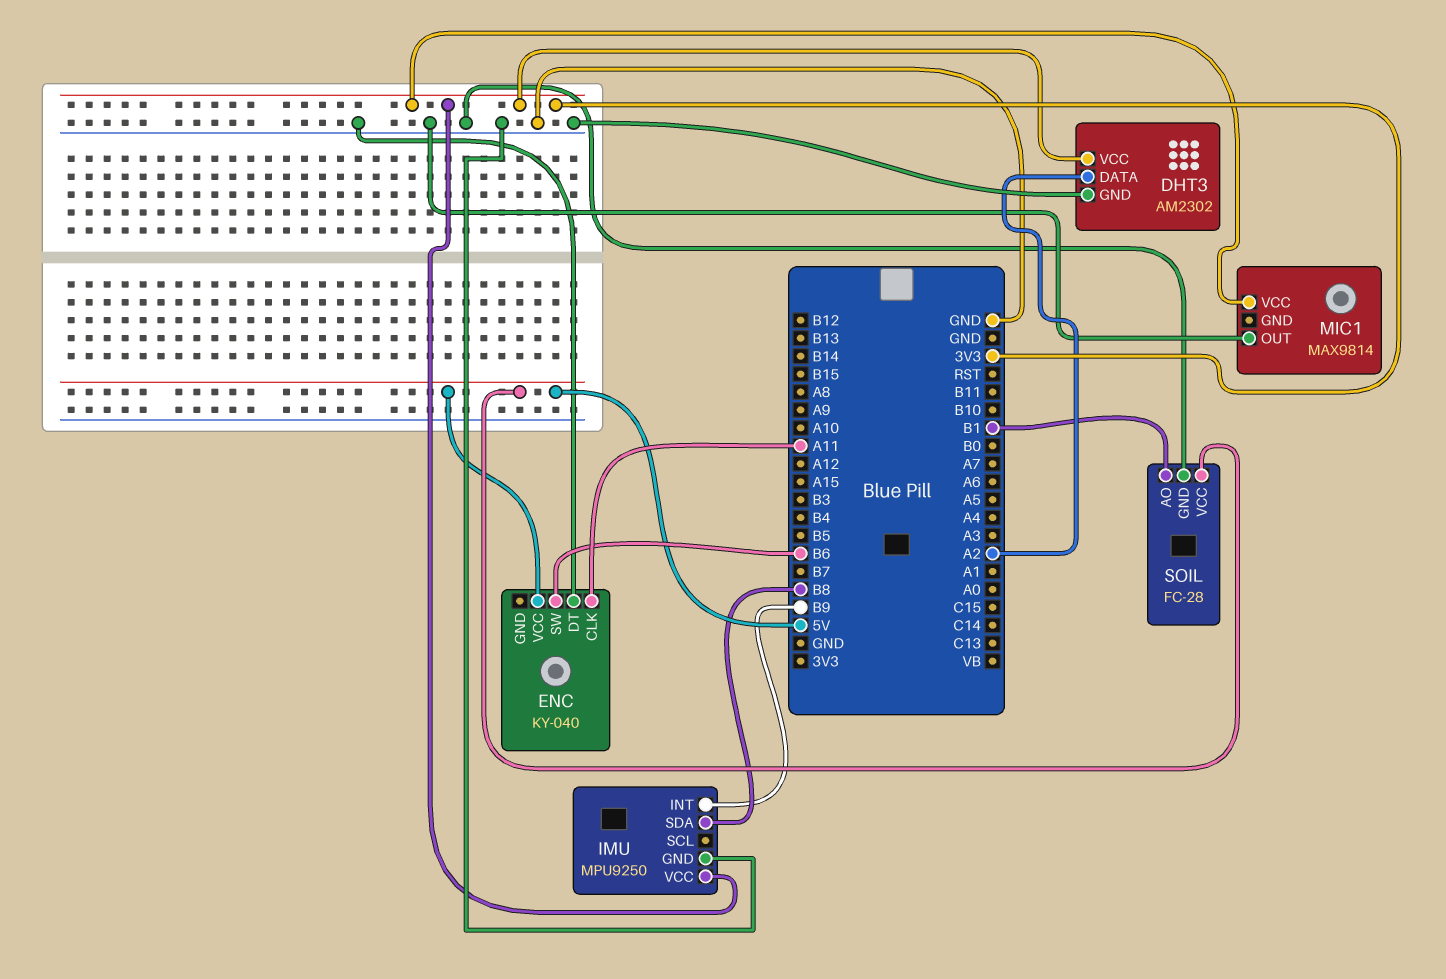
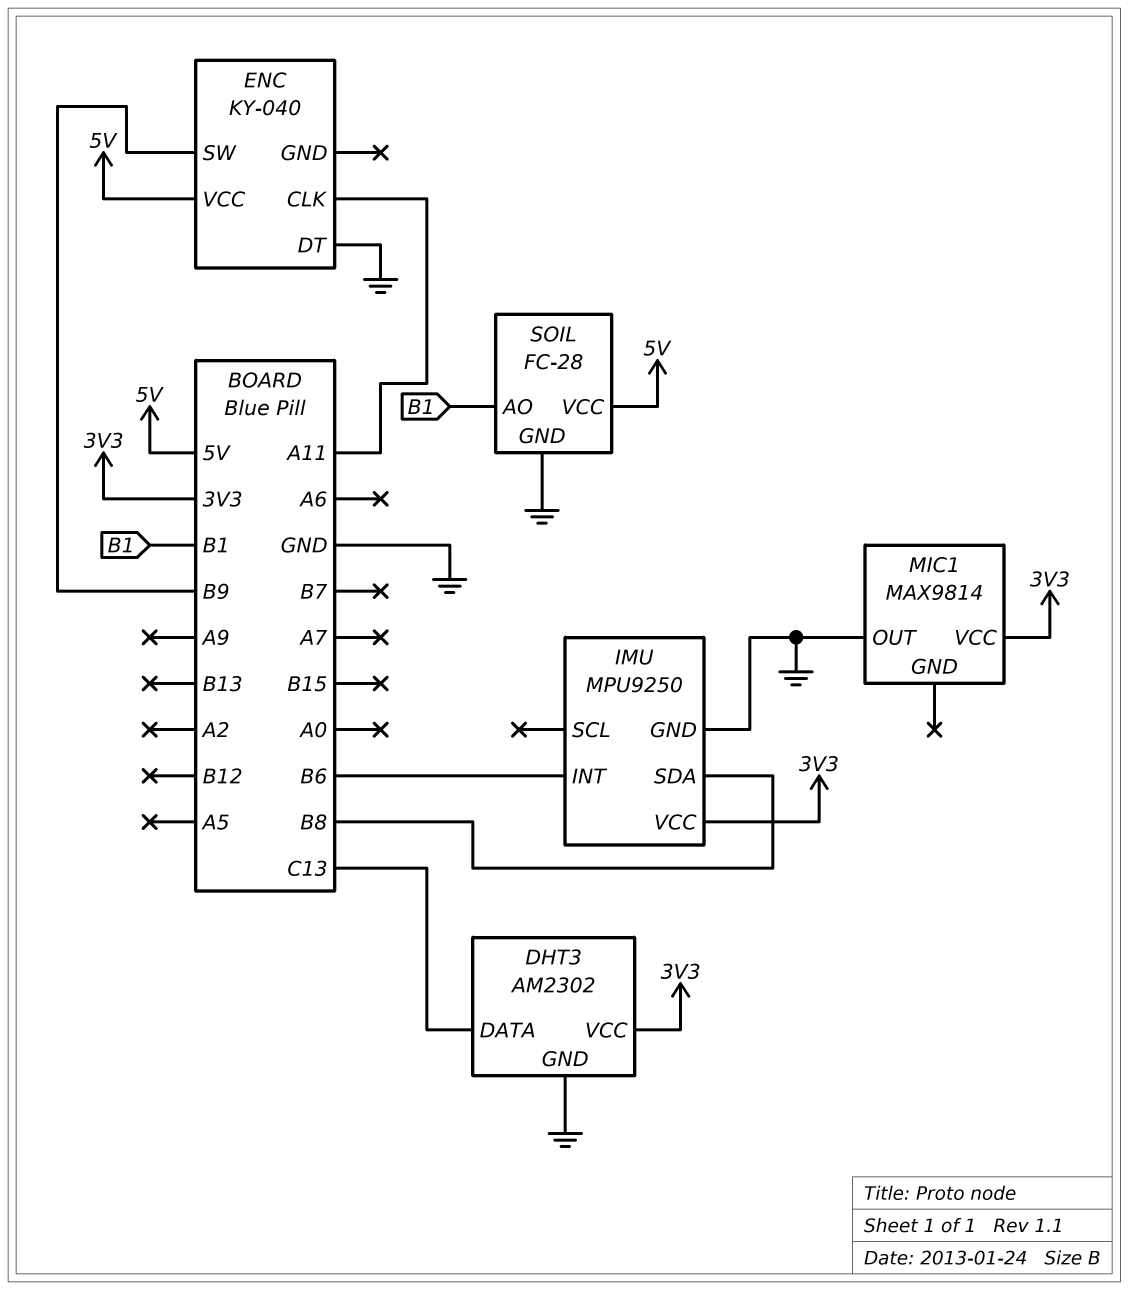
DHT3 pin DATA: A2 -> C13
ENC pin SW: B6 -> B9
IMU pin INT: B9 -> B6

